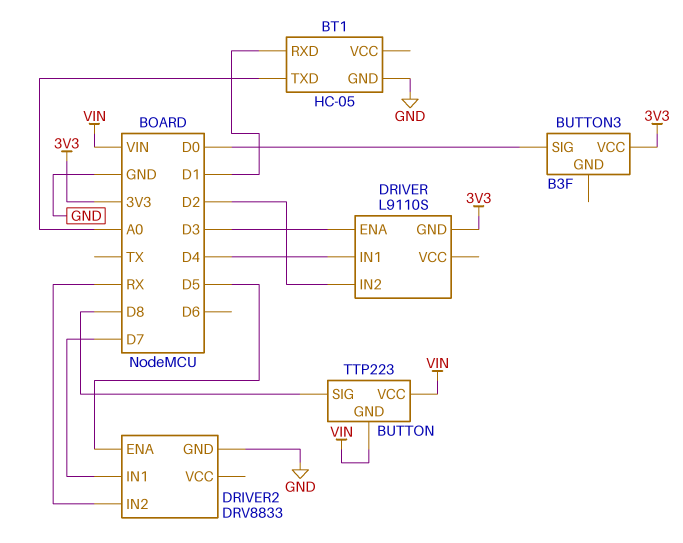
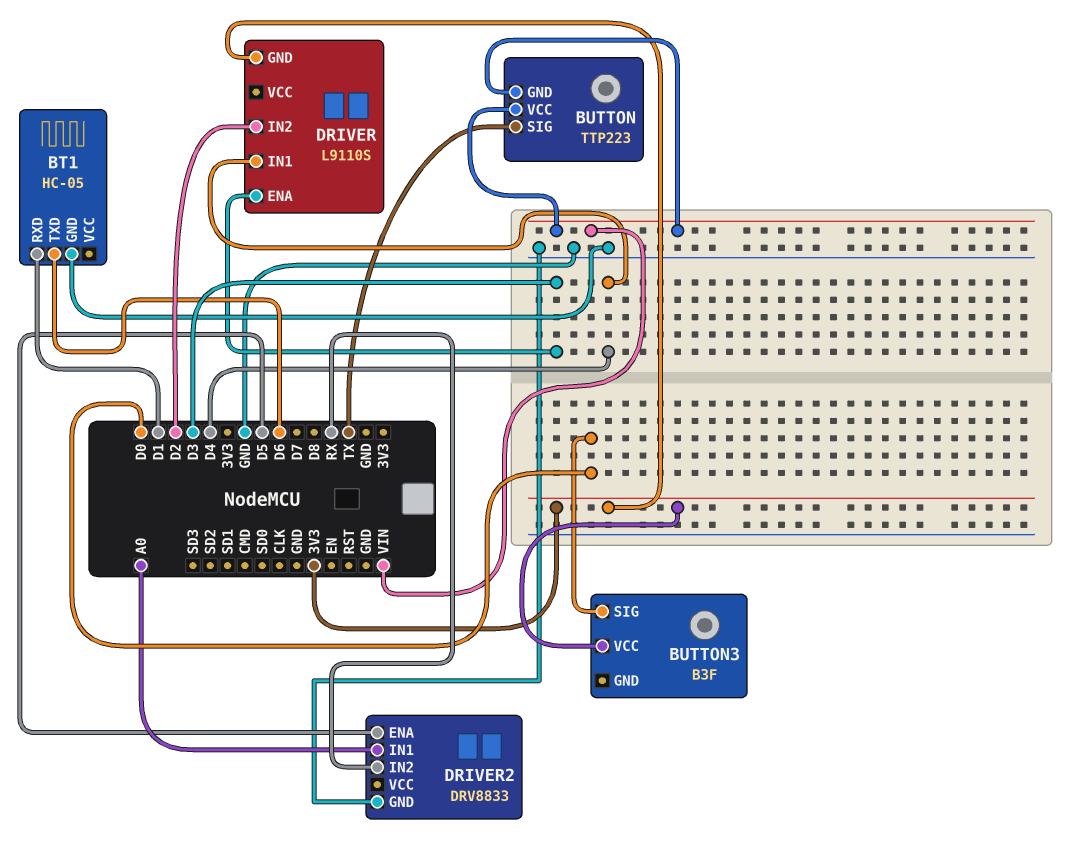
BT1 pin TXD: A0 -> D6
BUTTON pin SIG: D8 -> TX
DRIVER2 pin IN1: D7 -> A0

